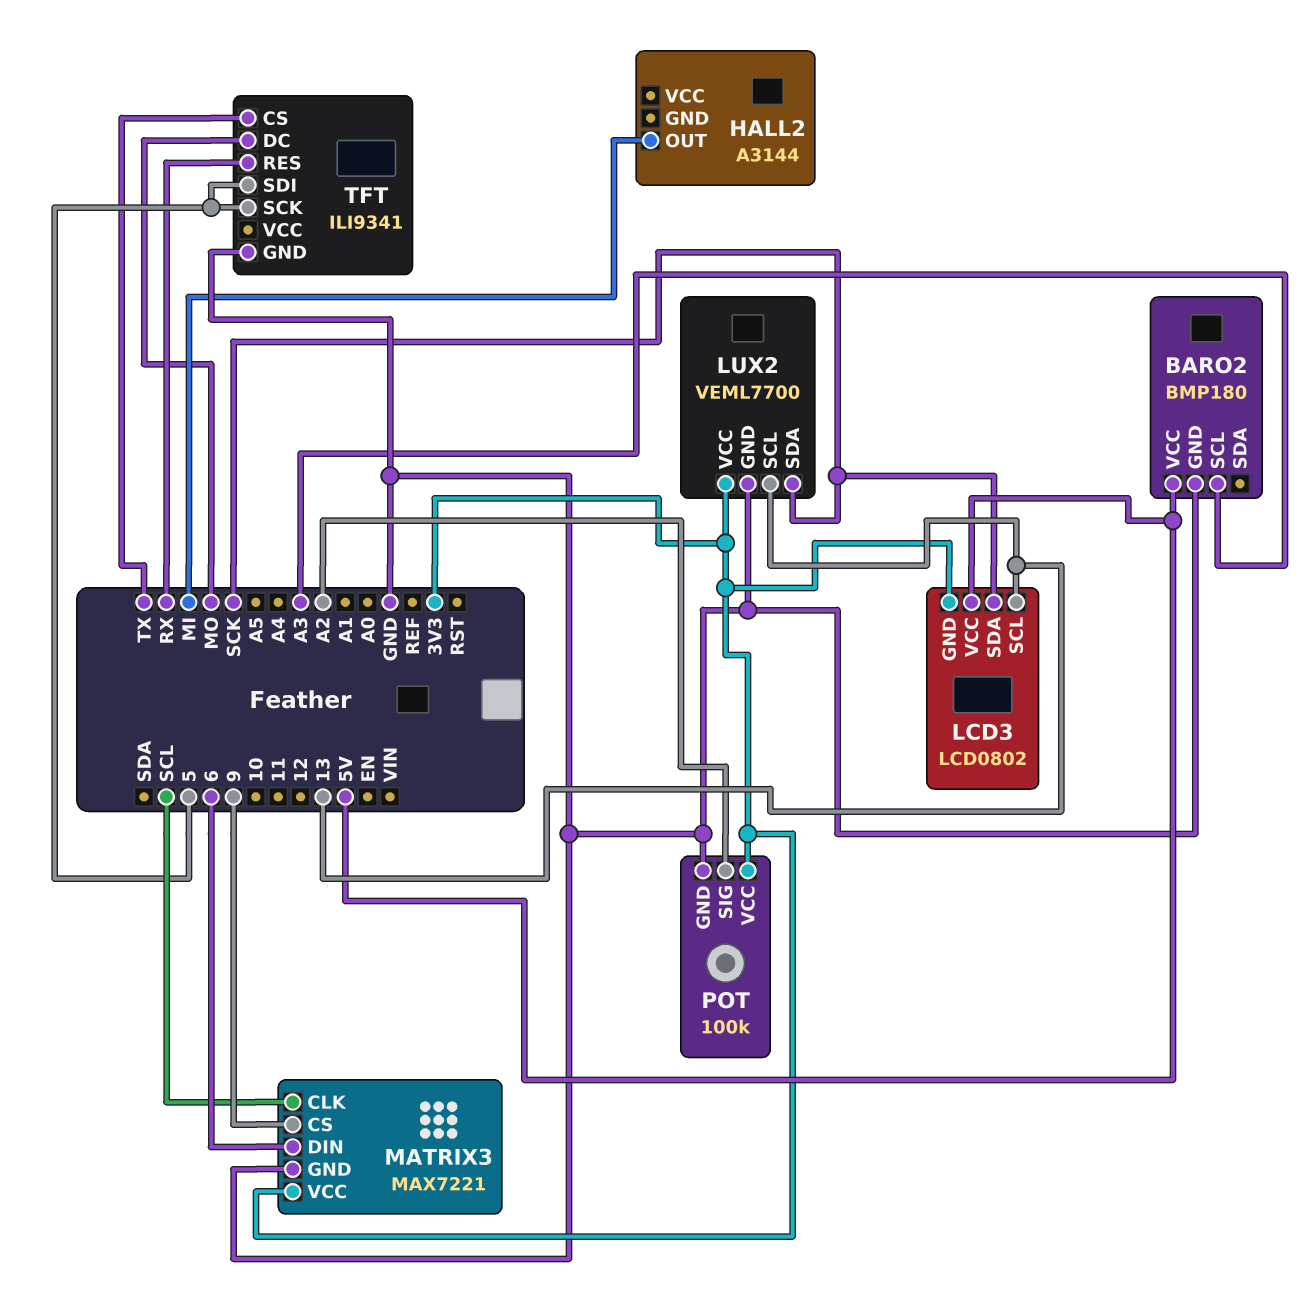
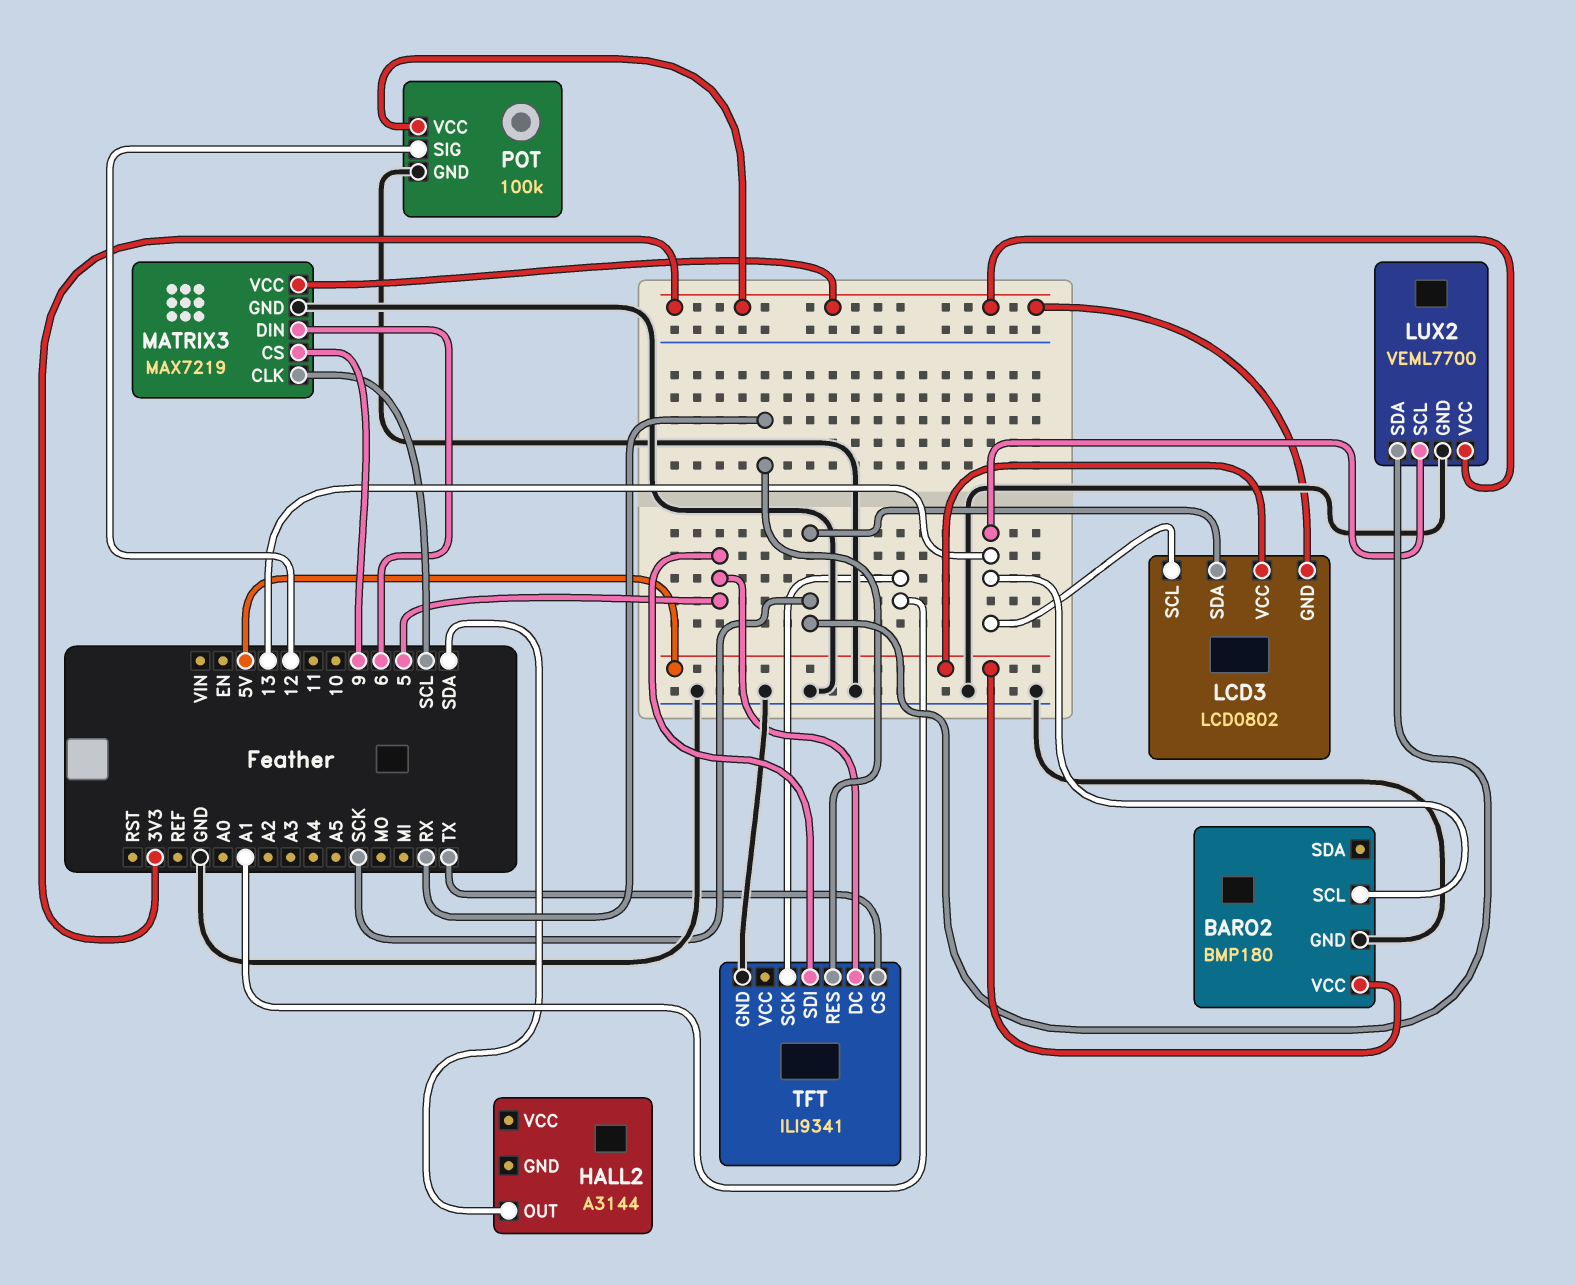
BARO2 pin SCL: A3 -> 13
HALL2 pin OUT: MI -> SDA
MATRIX3: MAX7221 -> MAX7219
POT pin SIG: A2 -> 12
TFT pin DC: MO -> 5
TFT pin SCK: 5 -> A1

